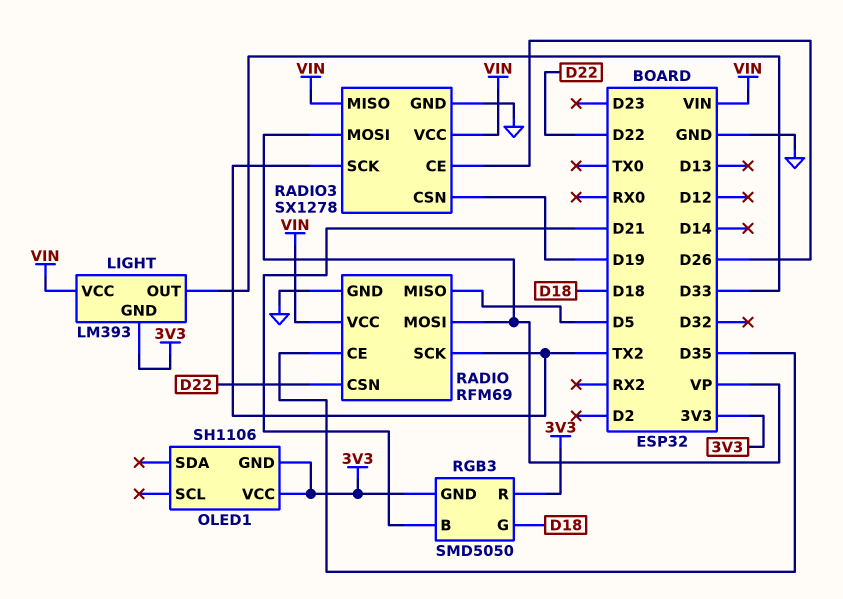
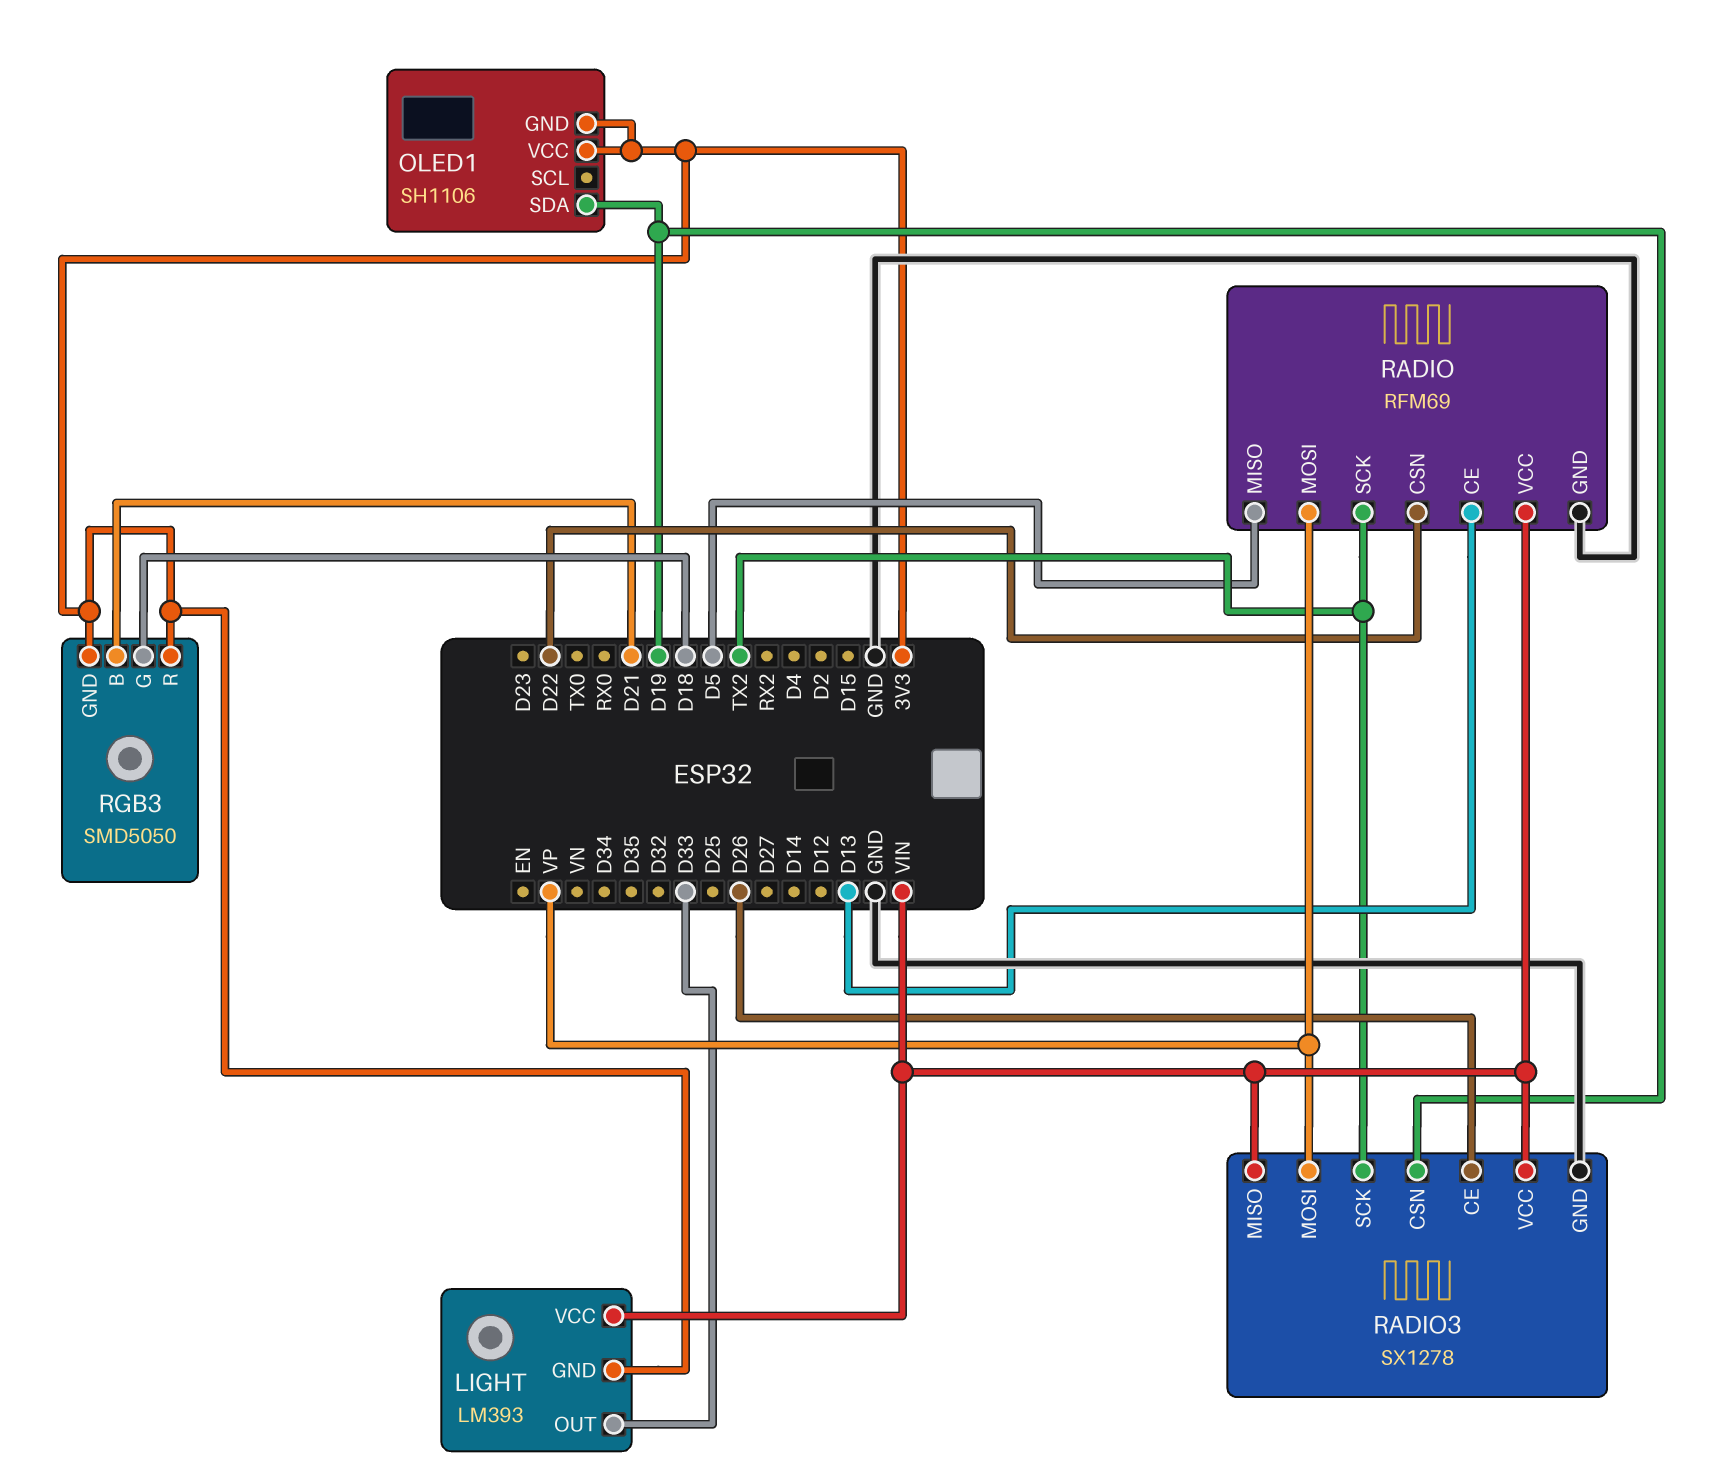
OLED1 pin SDA: none -> D19
RADIO pin CE: D35 -> D13

